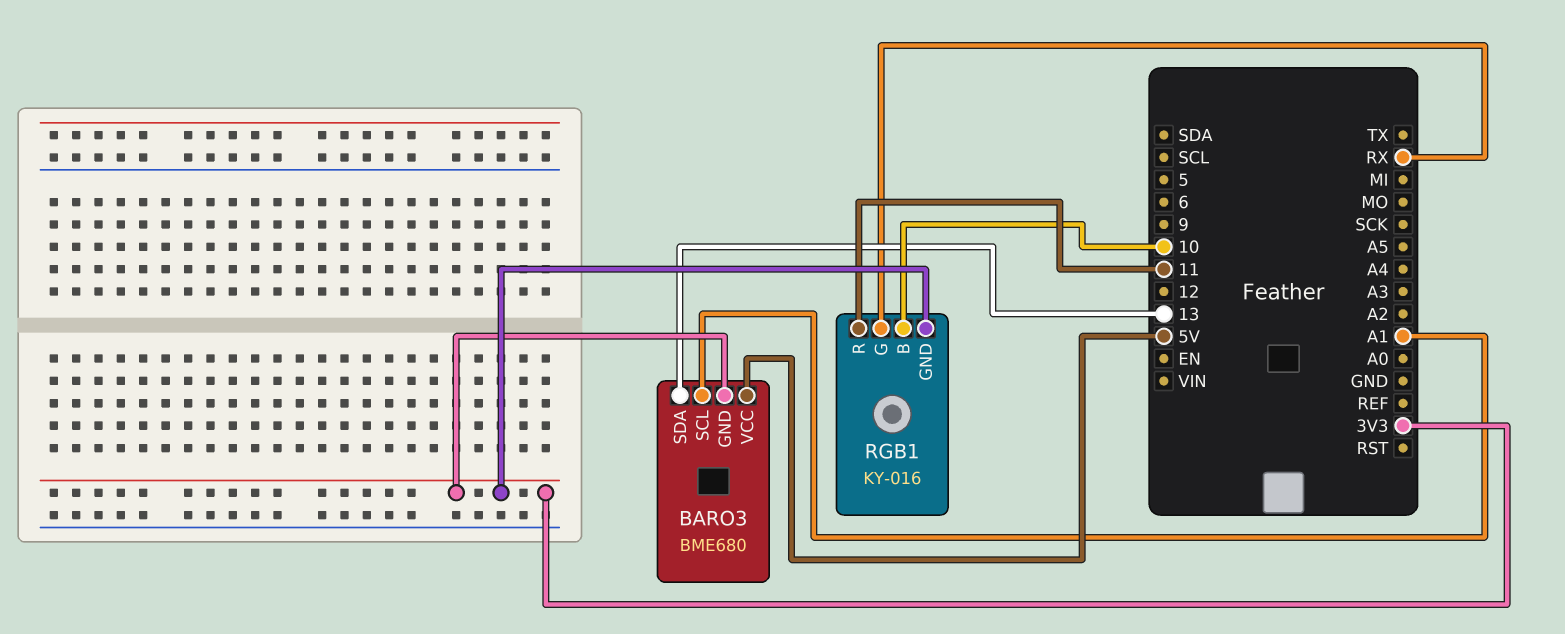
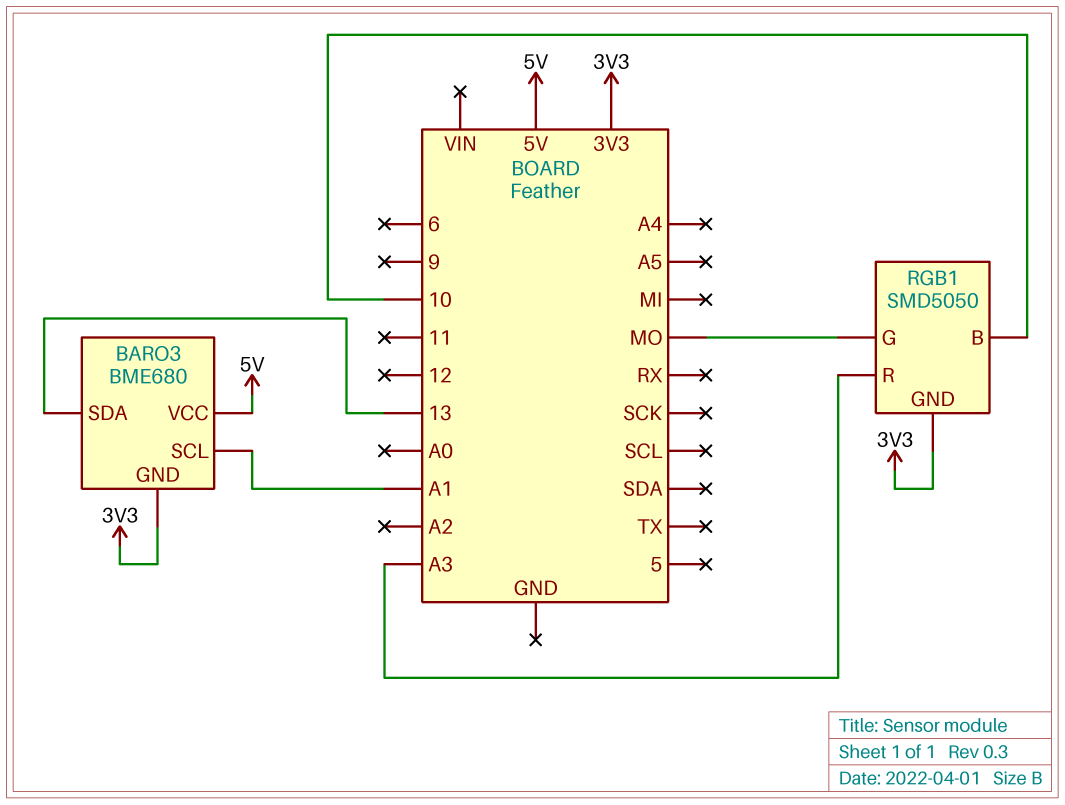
RGB1: KY-016 -> SMD5050
RGB1 pin G: RX -> MO
RGB1 pin R: 11 -> A3

